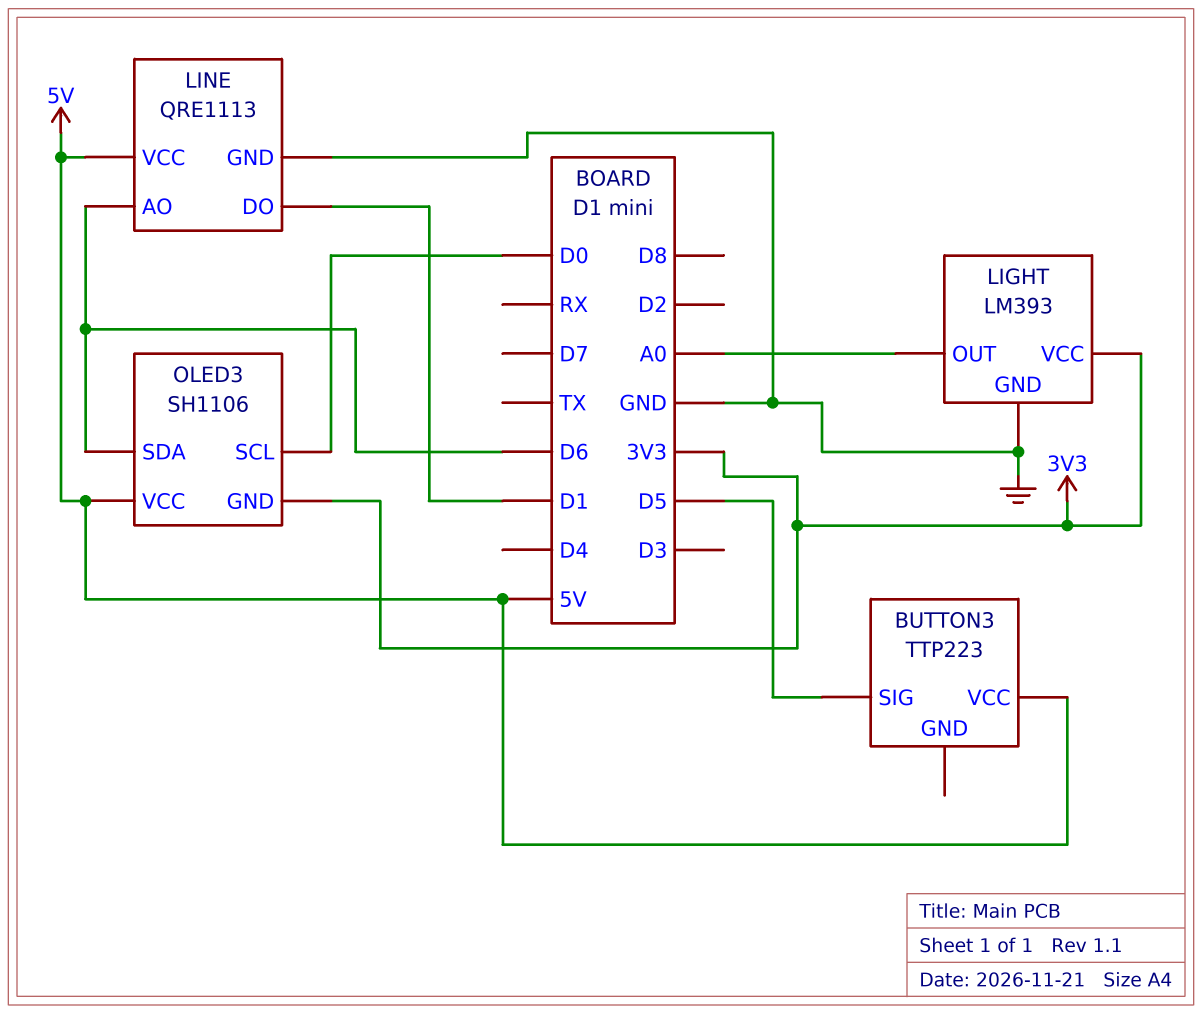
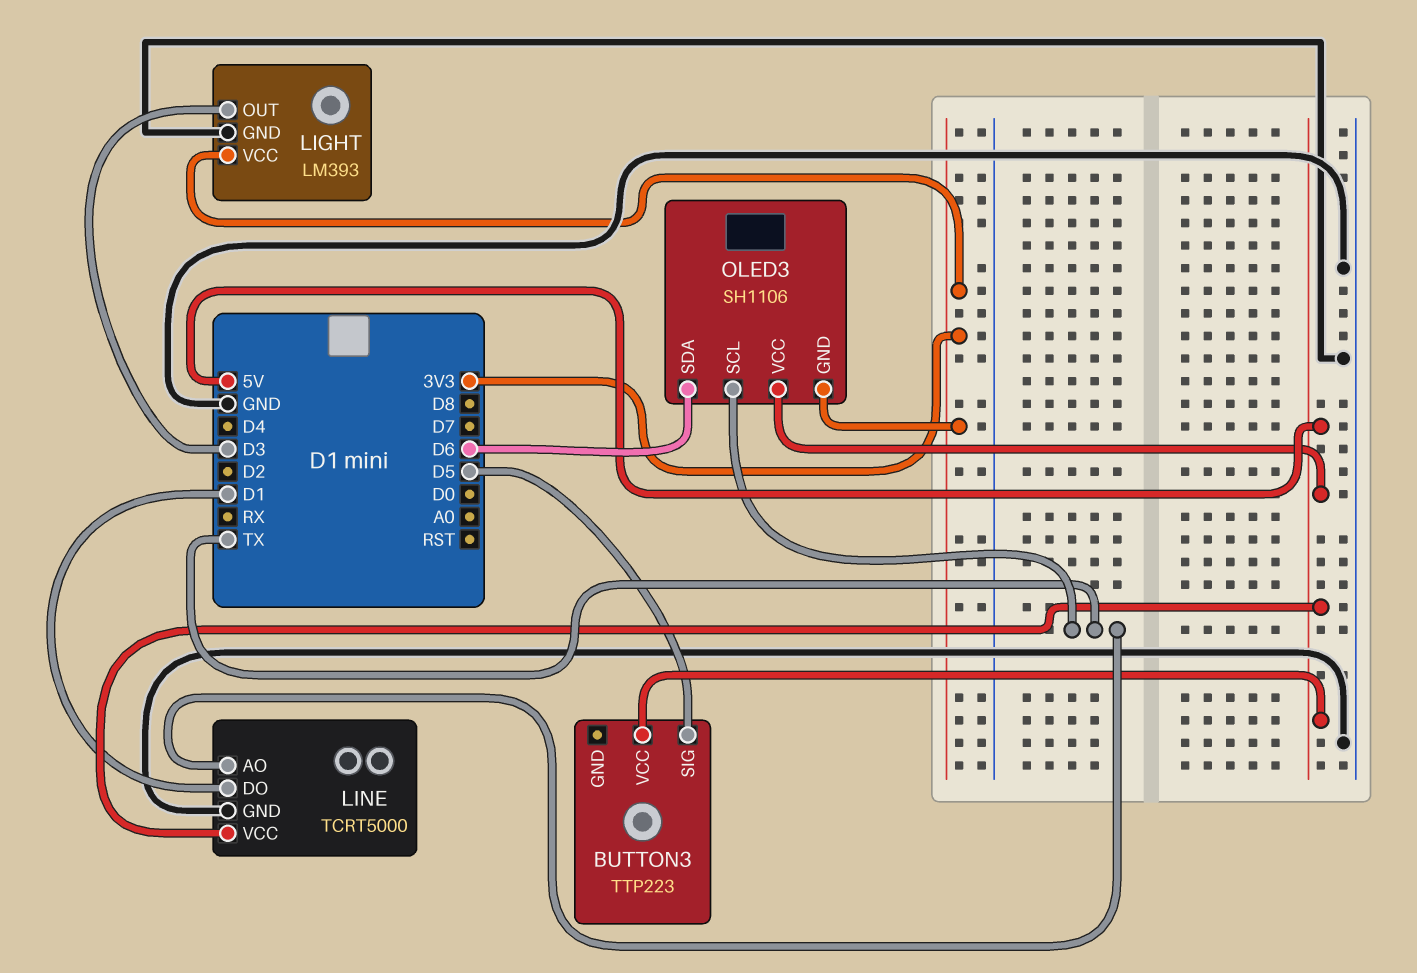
LIGHT pin OUT: A0 -> D3
LINE: QRE1113 -> TCRT5000
LINE pin AO: D6 -> TX
OLED3 pin SCL: D0 -> TX

